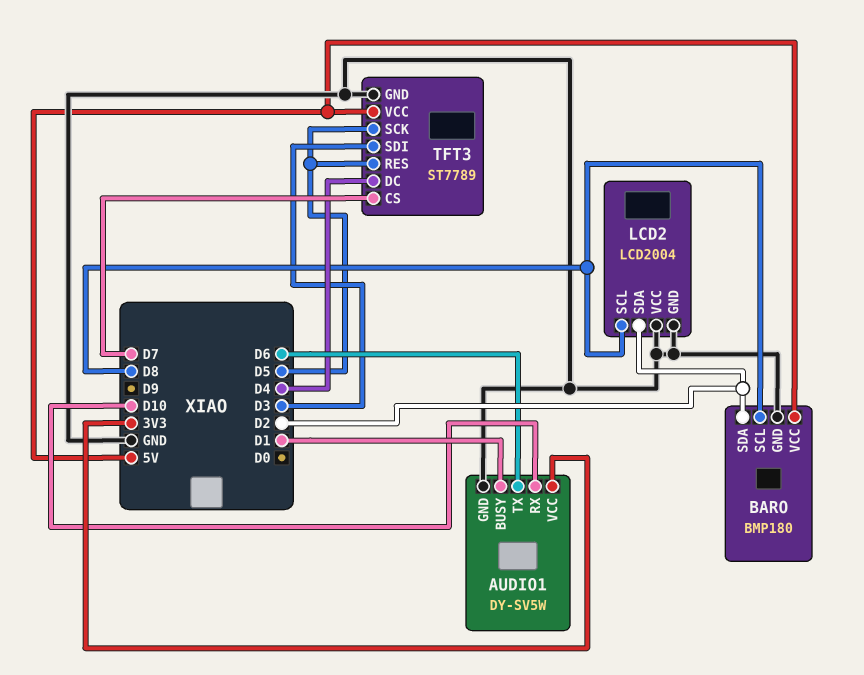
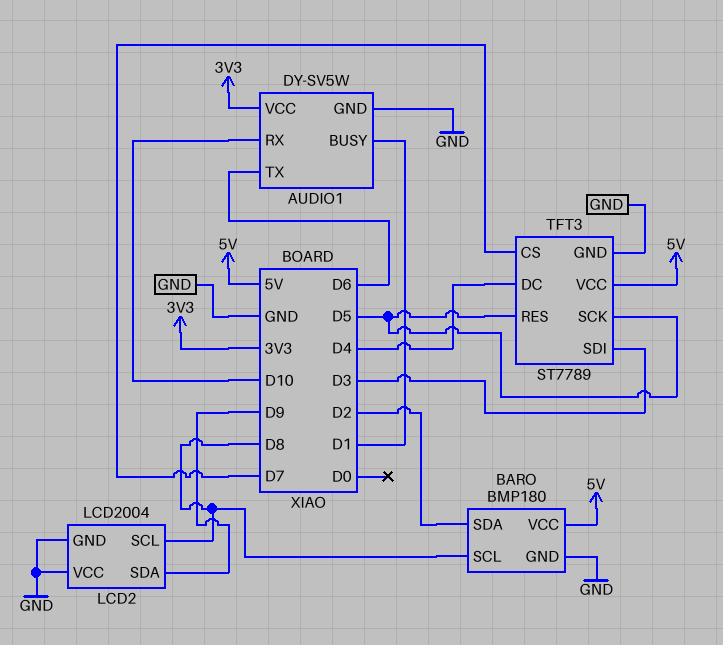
LCD2 pin SDA: D2 -> D9

